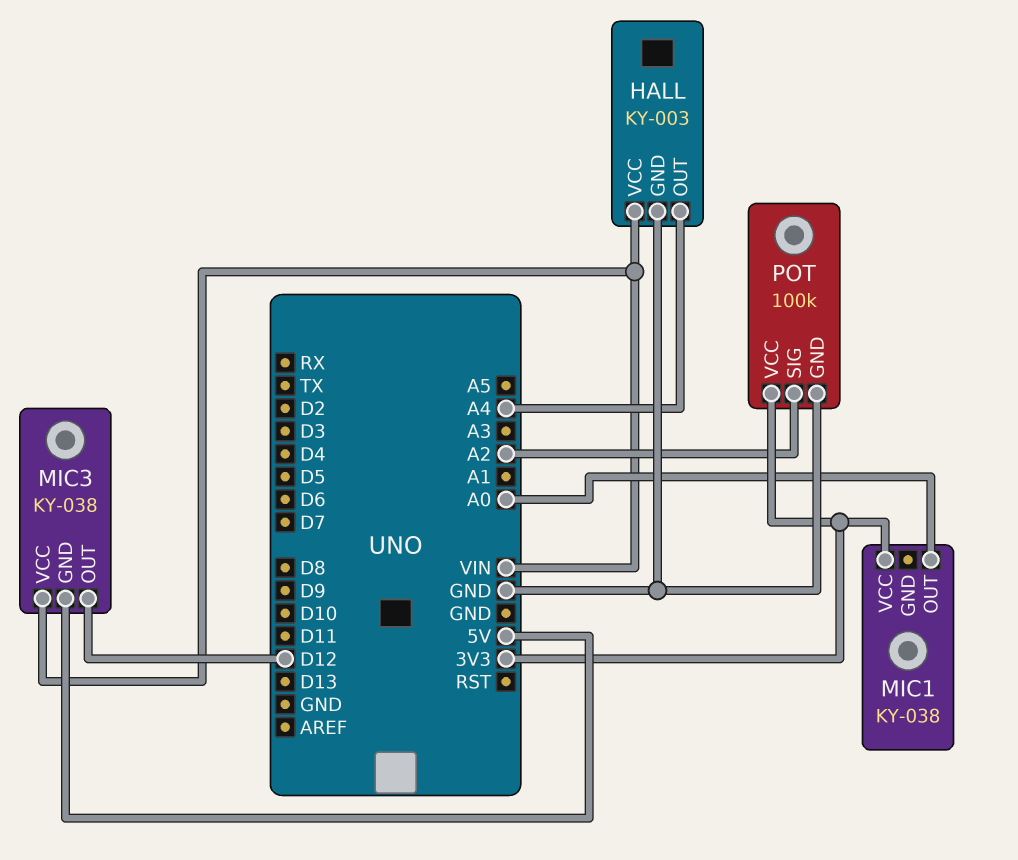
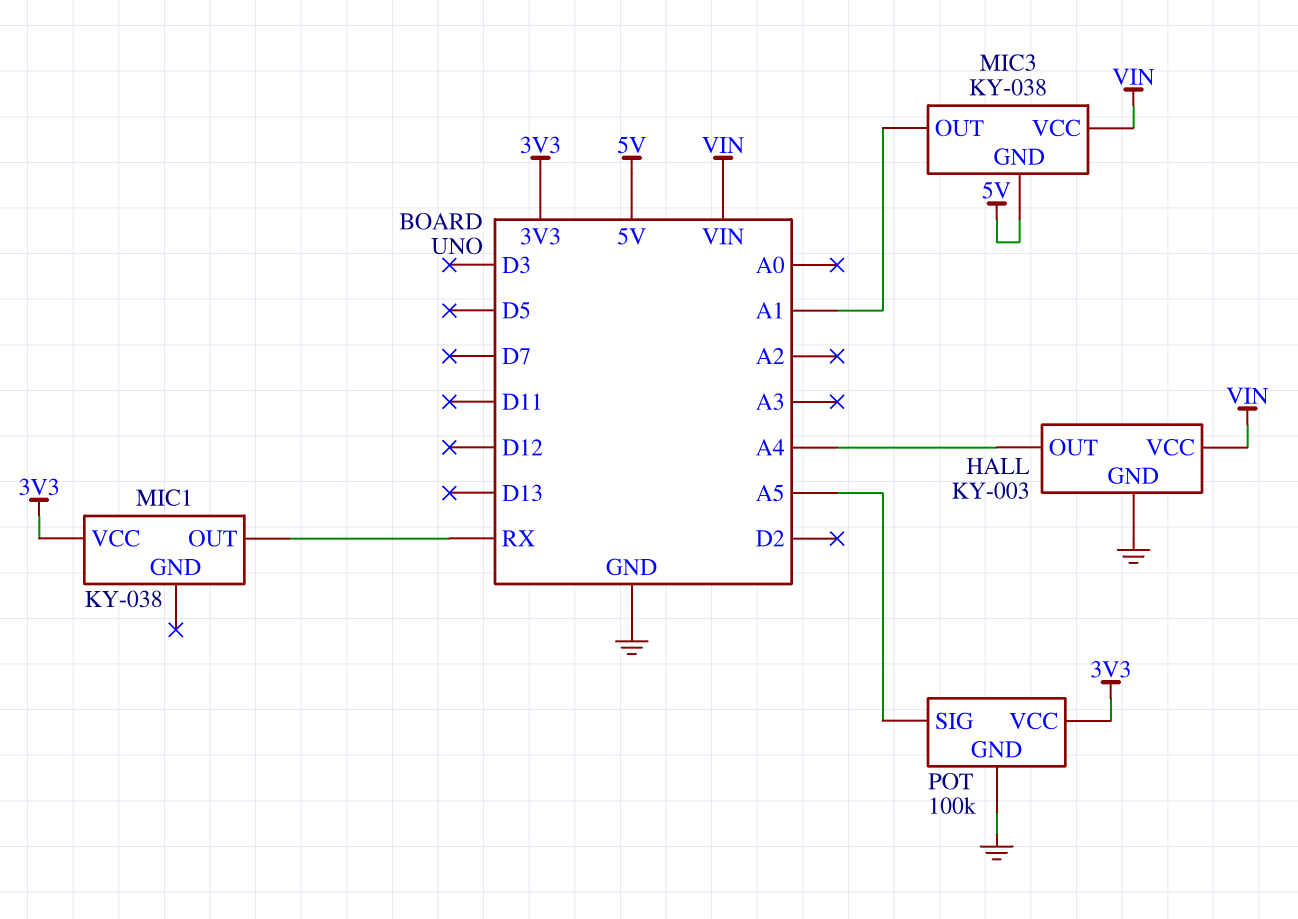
MIC1 pin OUT: A0 -> RX
MIC3 pin OUT: D12 -> A1
POT pin SIG: A2 -> A5

